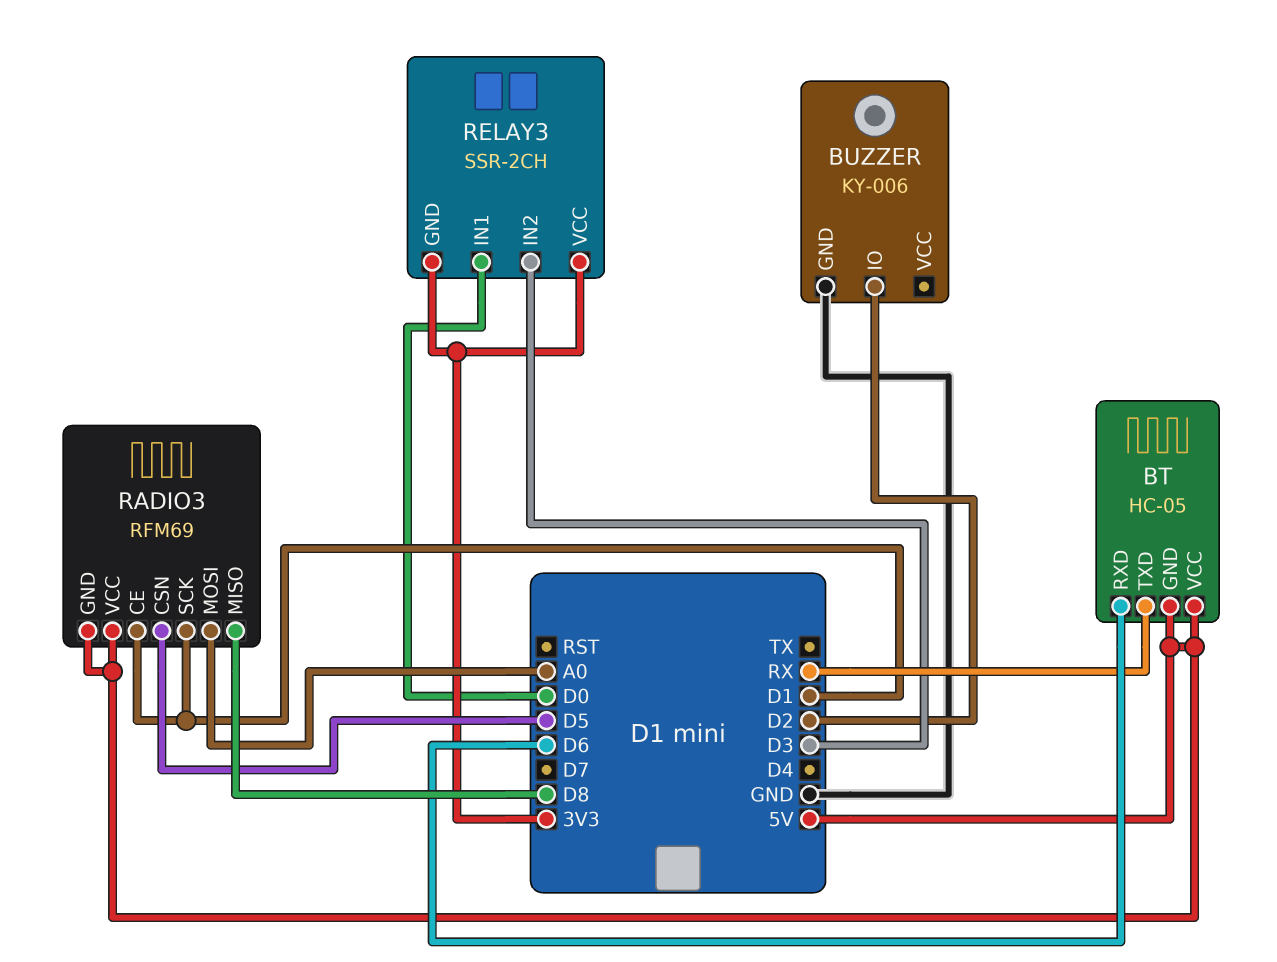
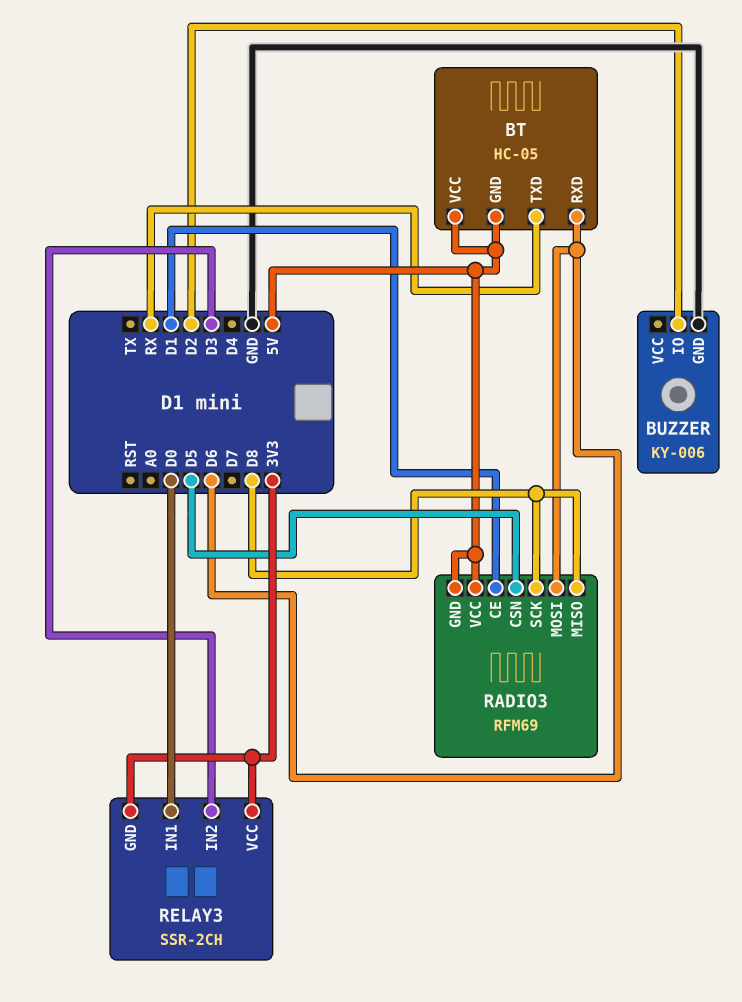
RADIO3 pin MOSI: A0 -> D6
RADIO3 pin SCK: D1 -> D8

